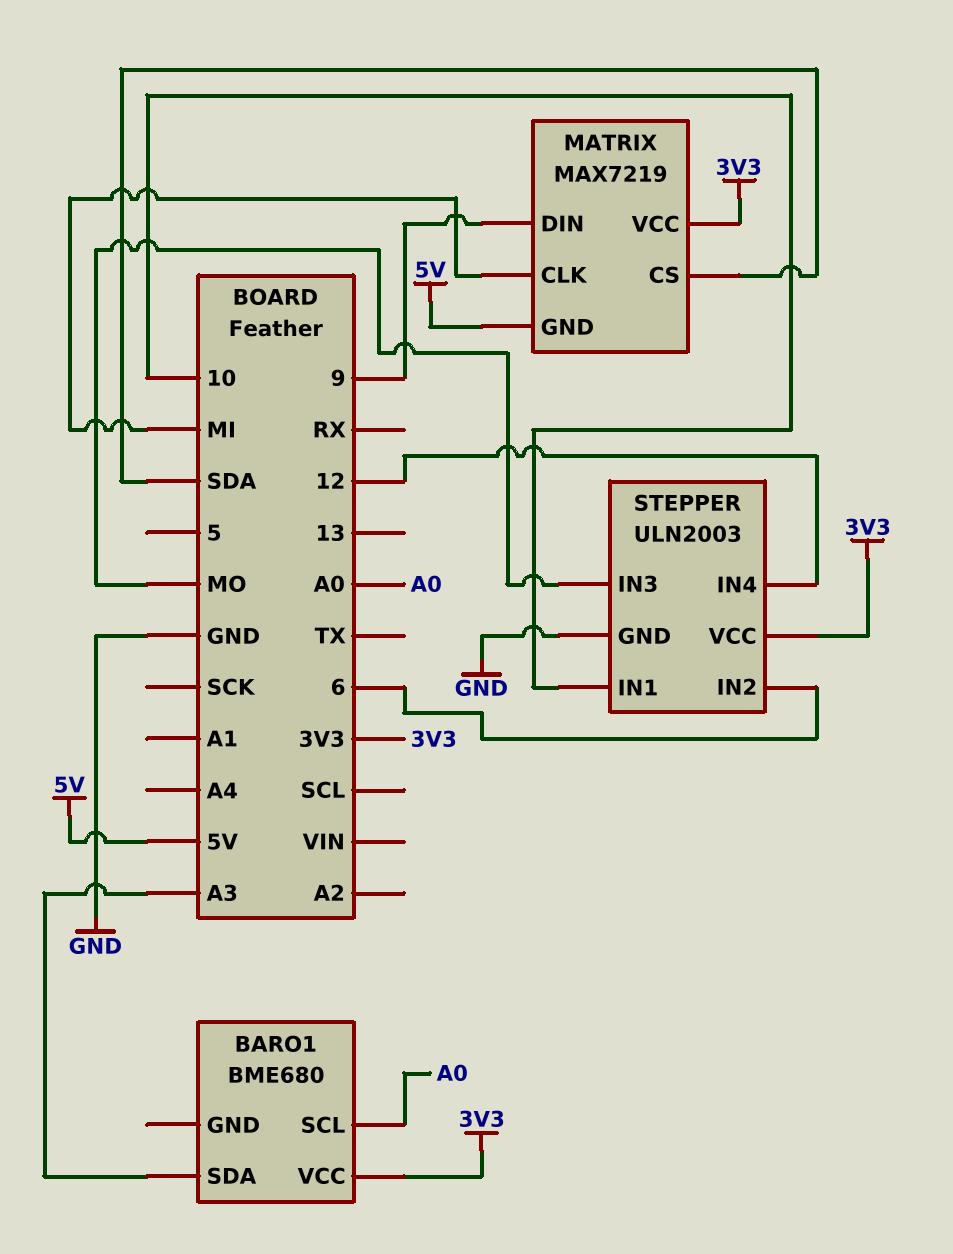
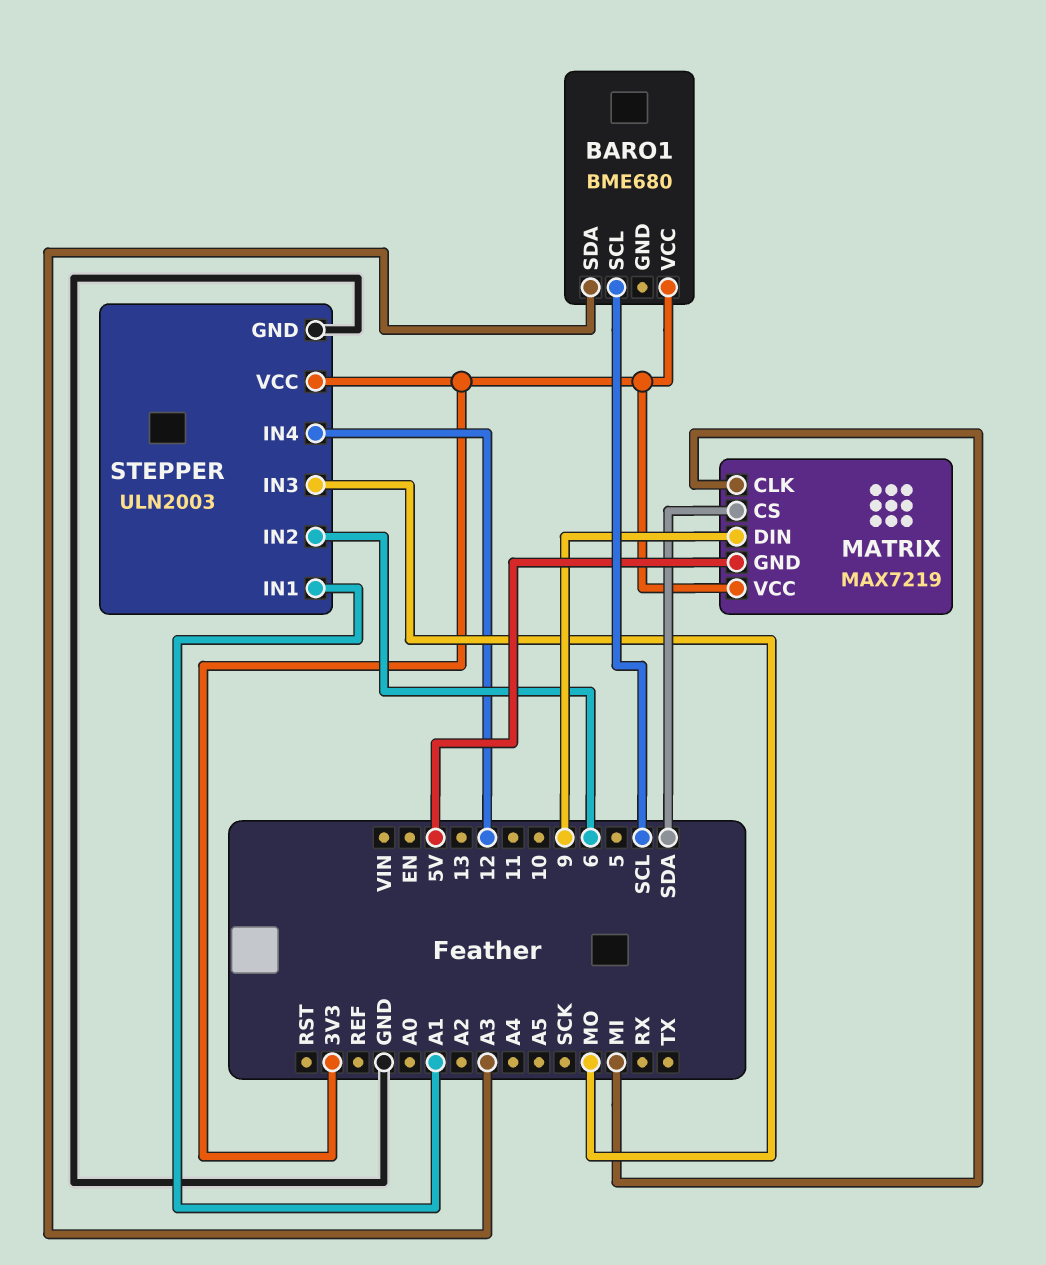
BARO1 pin SCL: A0 -> SCL
STEPPER pin IN1: 10 -> A1

